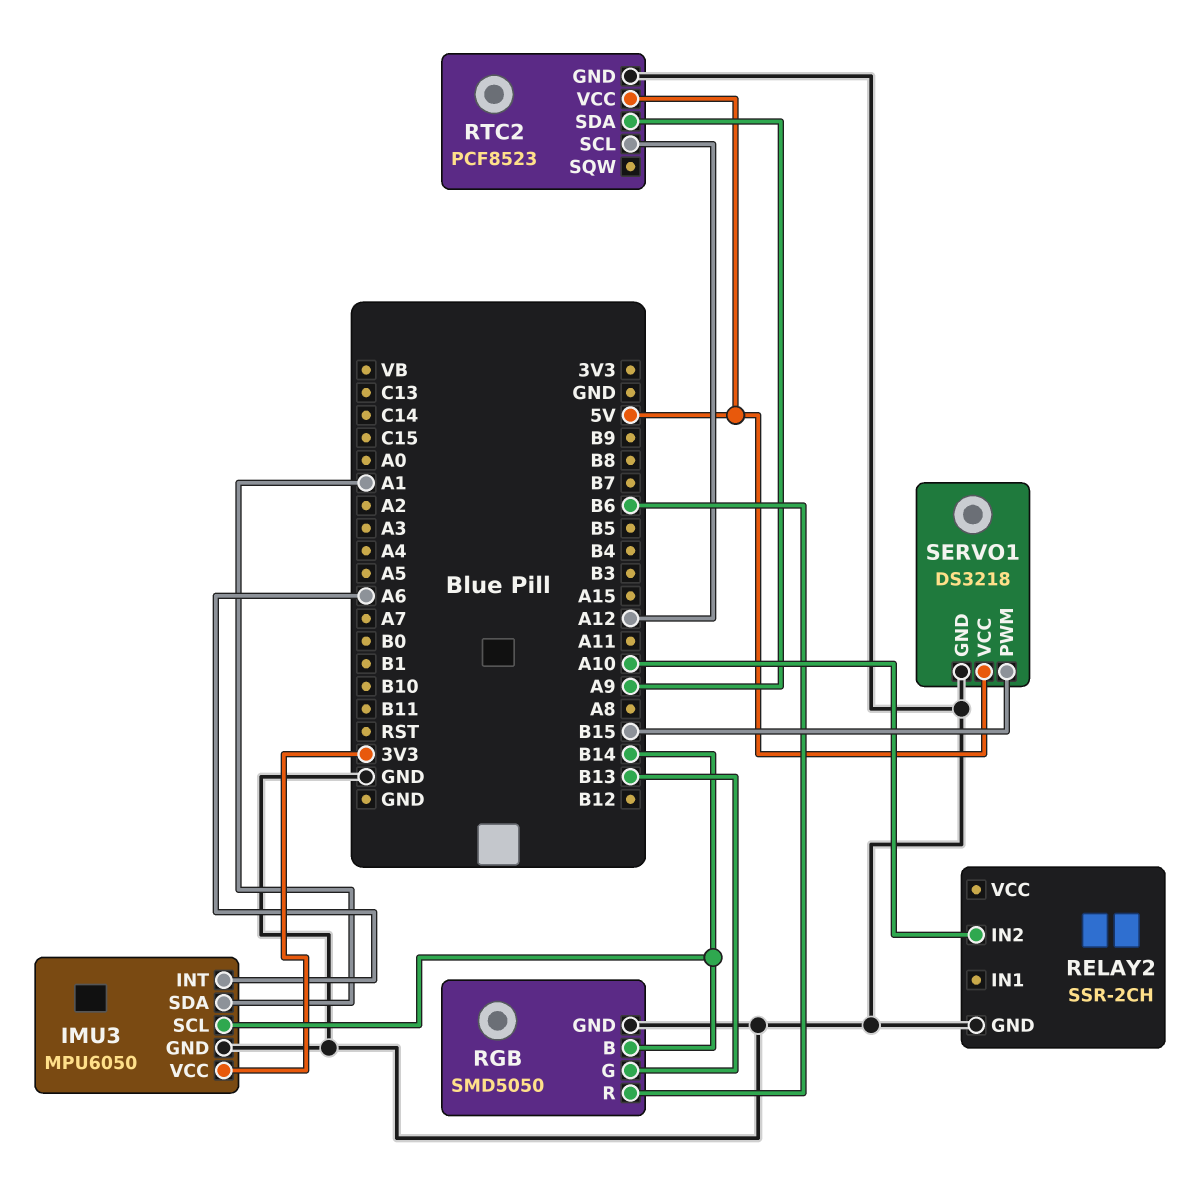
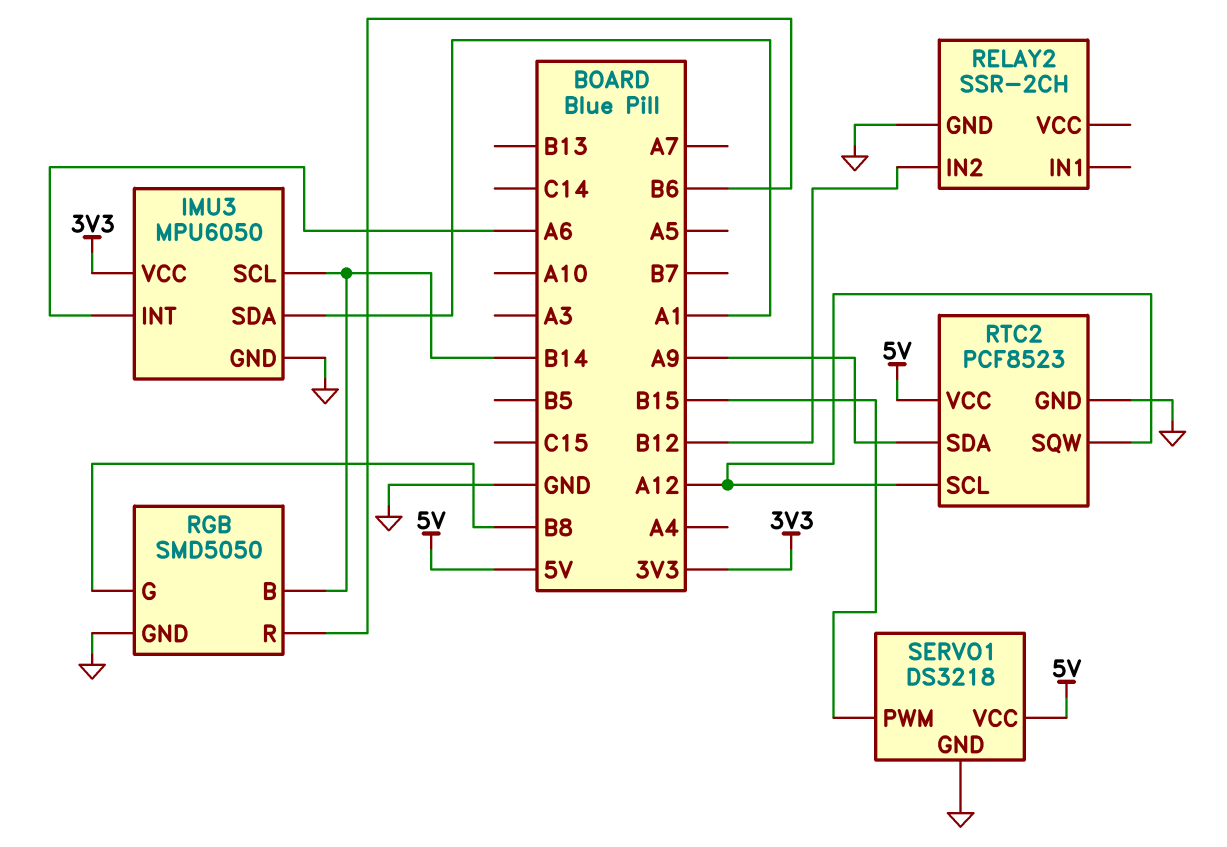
RELAY2 pin IN2: A10 -> B12
RGB pin G: B13 -> B8
RTC2 pin SQW: none -> A12

